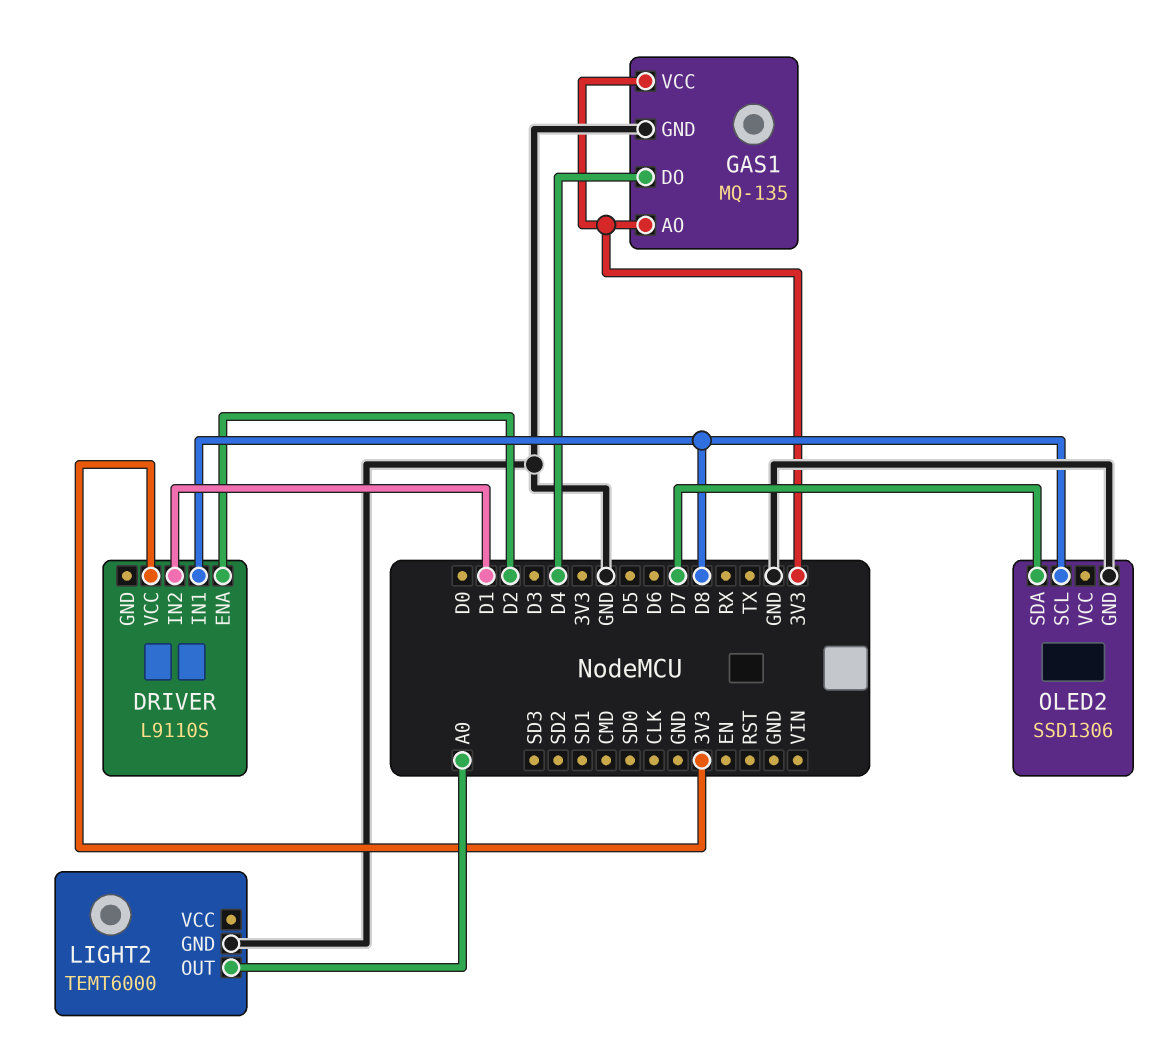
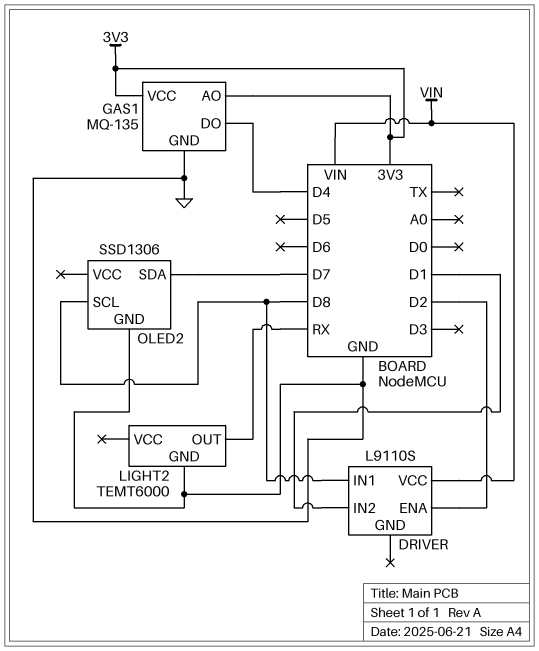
DRIVER pin VCC: 3V3 -> VIN
LIGHT2 pin OUT: A0 -> RX

